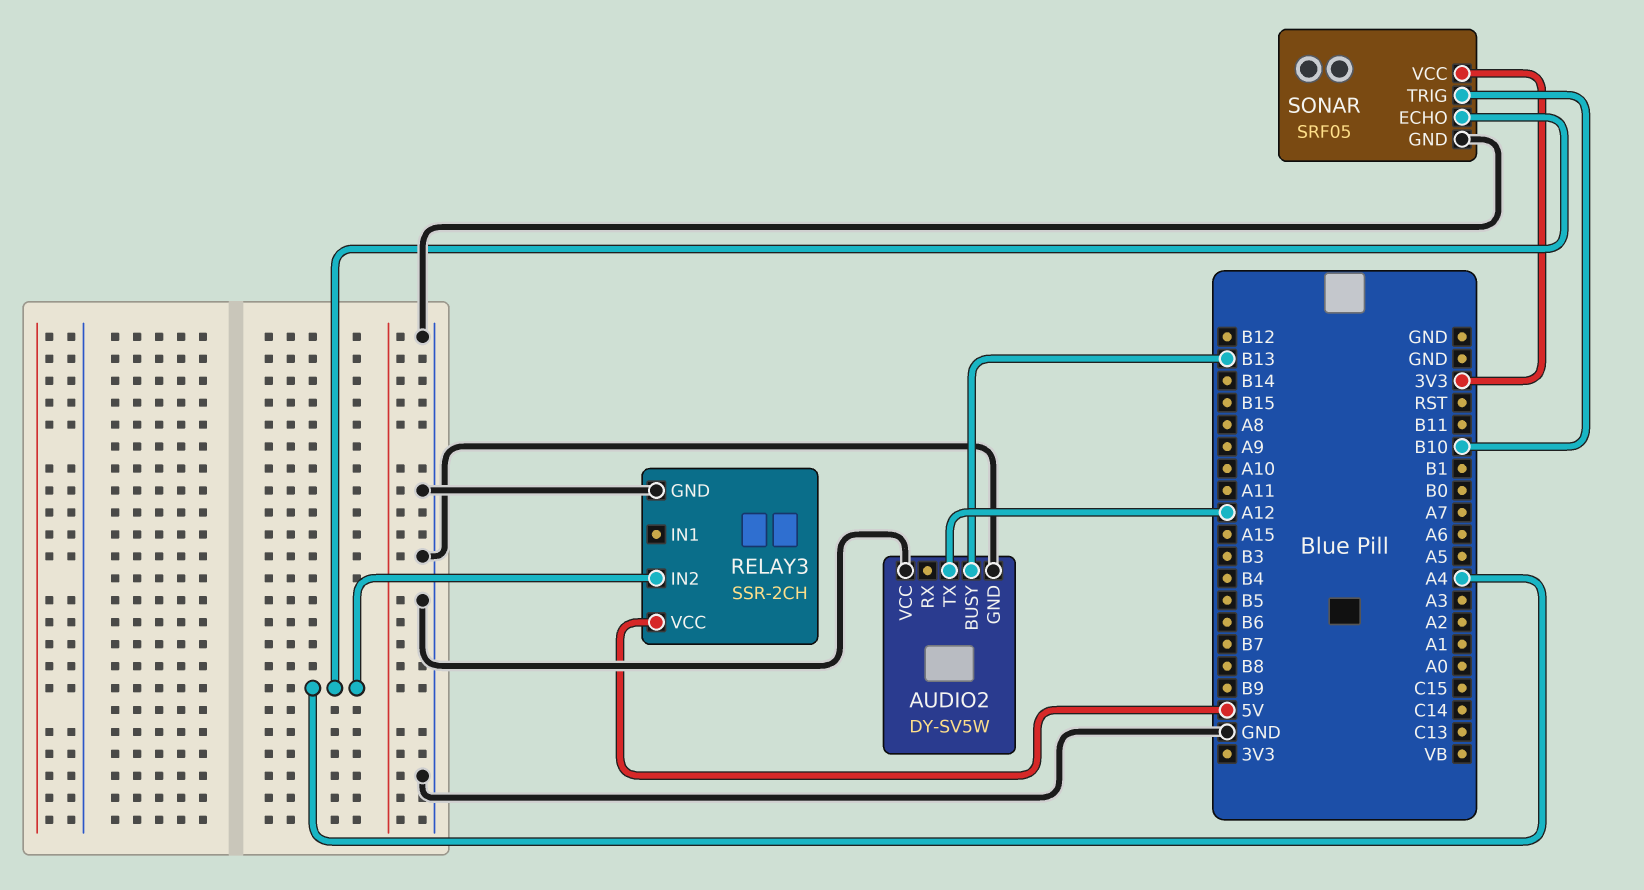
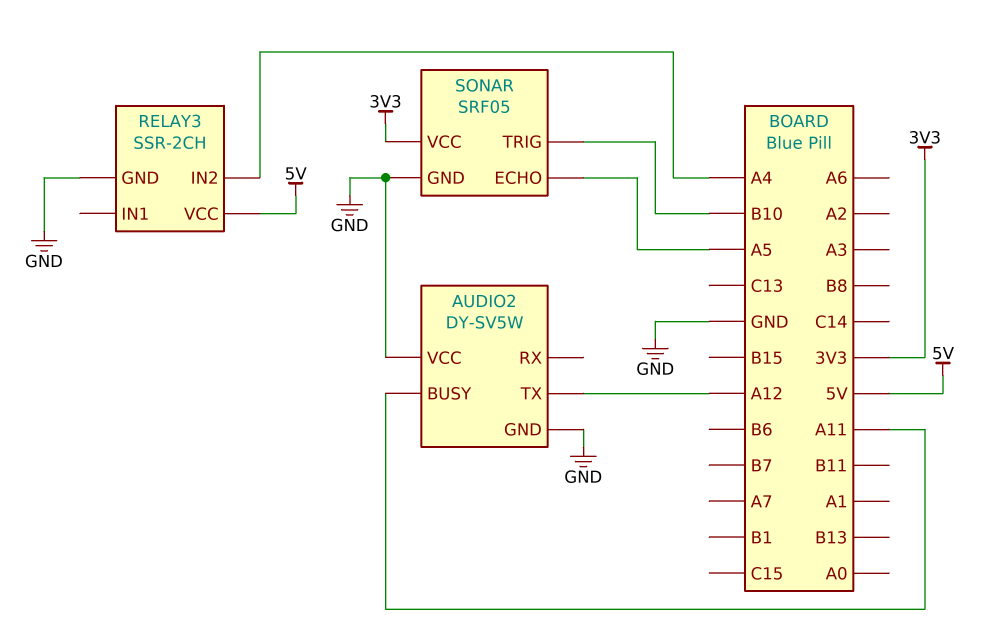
AUDIO2 pin BUSY: B13 -> A11
SONAR pin ECHO: A4 -> A5

